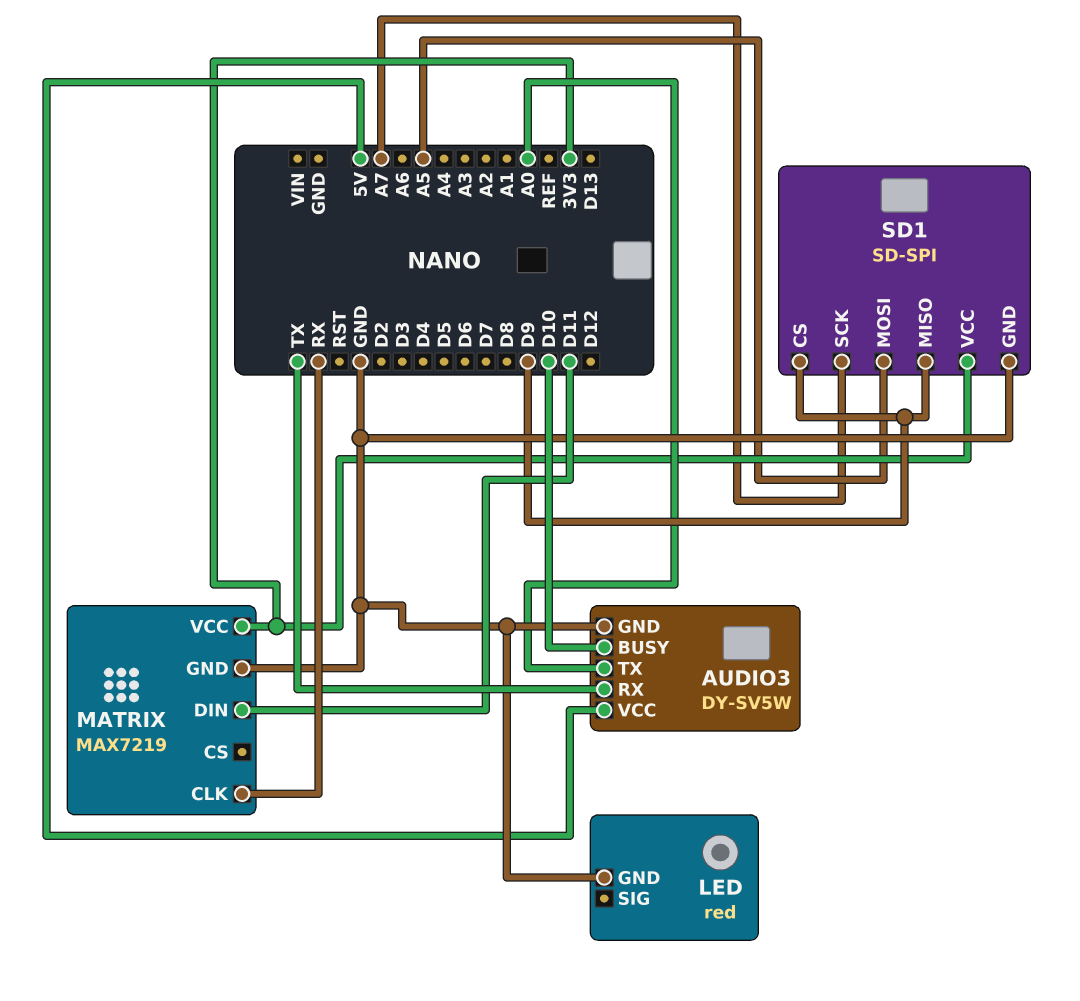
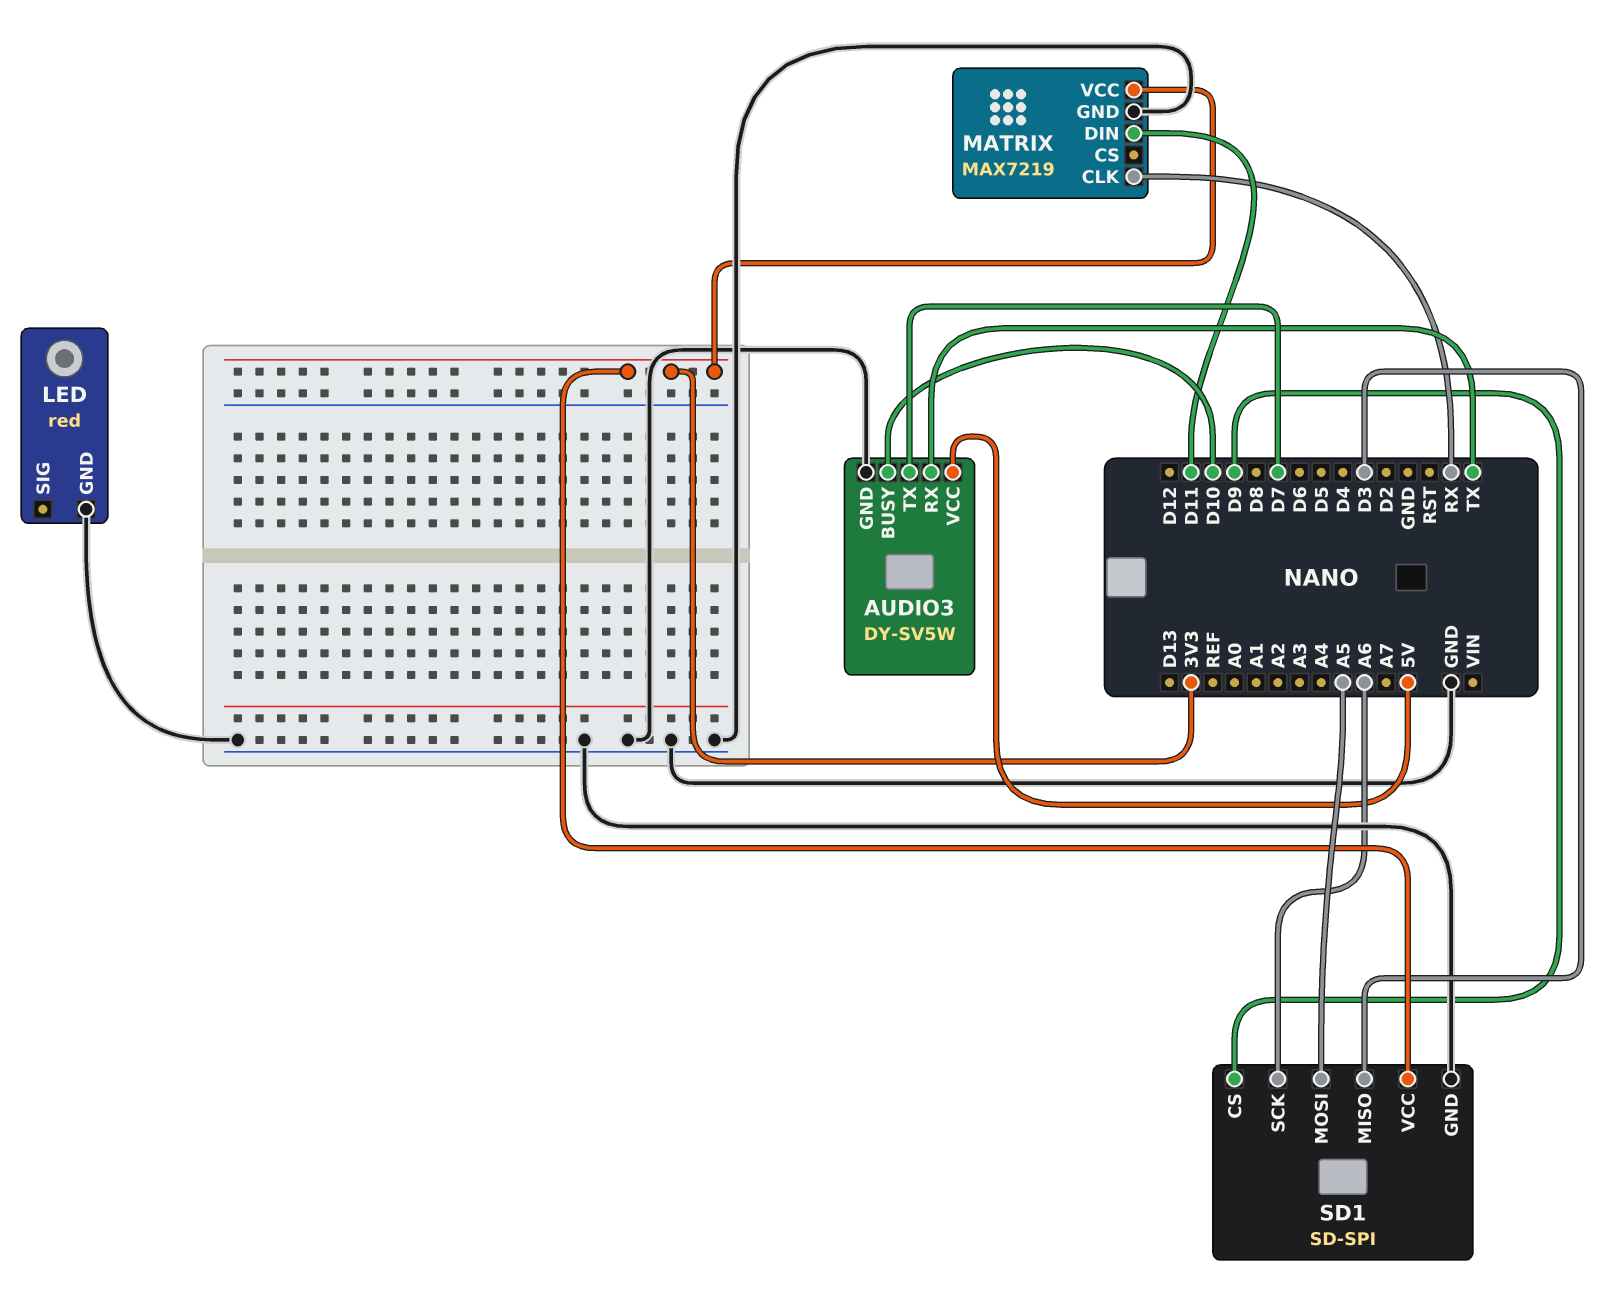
AUDIO3 pin TX: A0 -> D7
SD1 pin MISO: D9 -> D3
SD1 pin SCK: A7 -> A6

